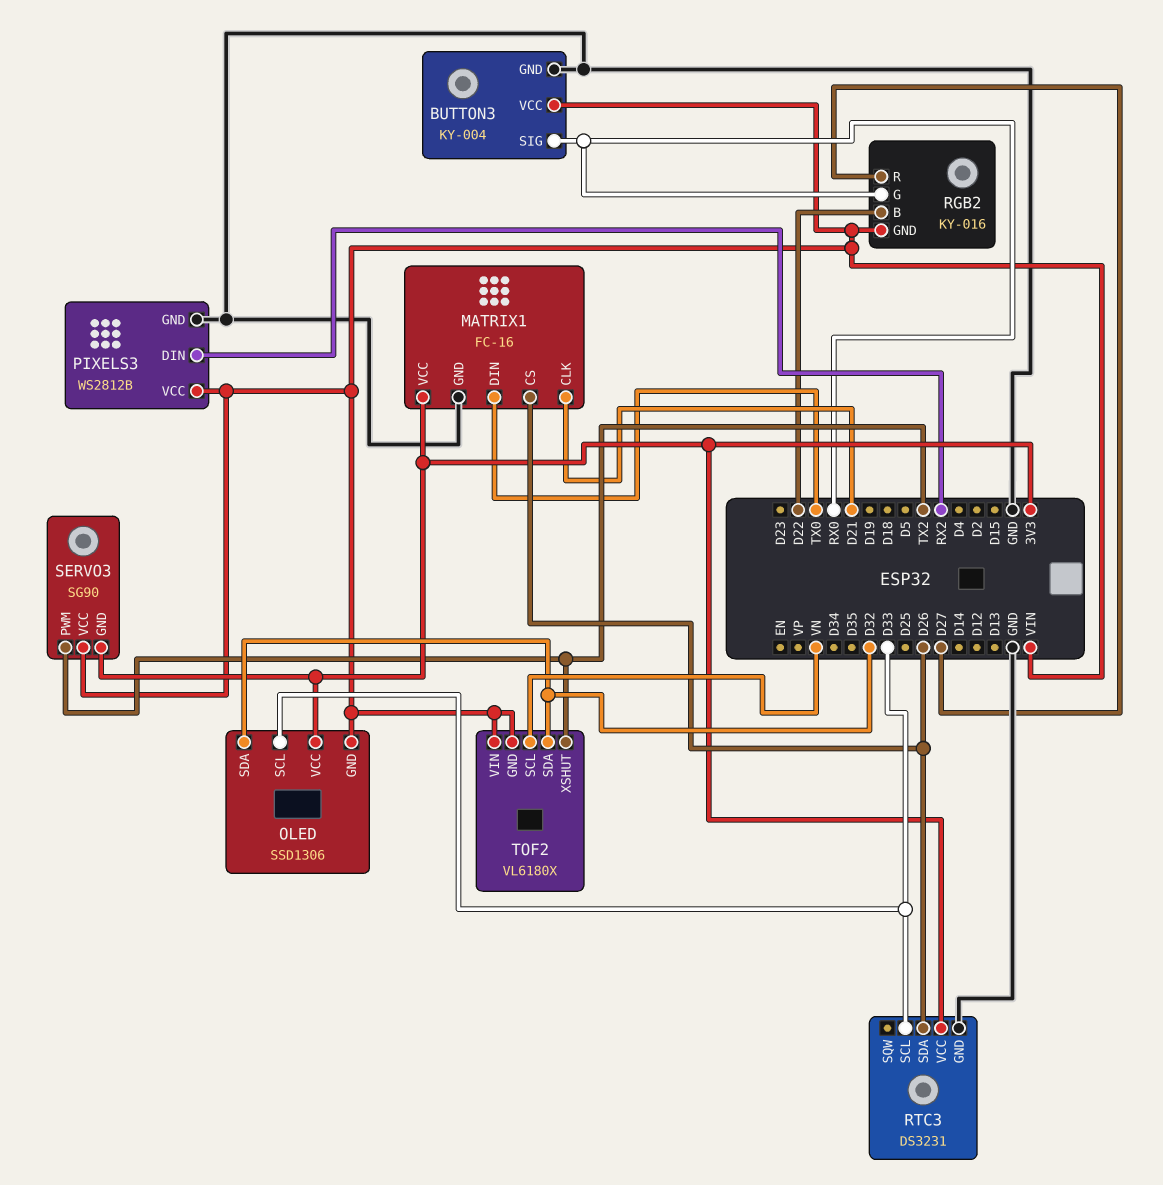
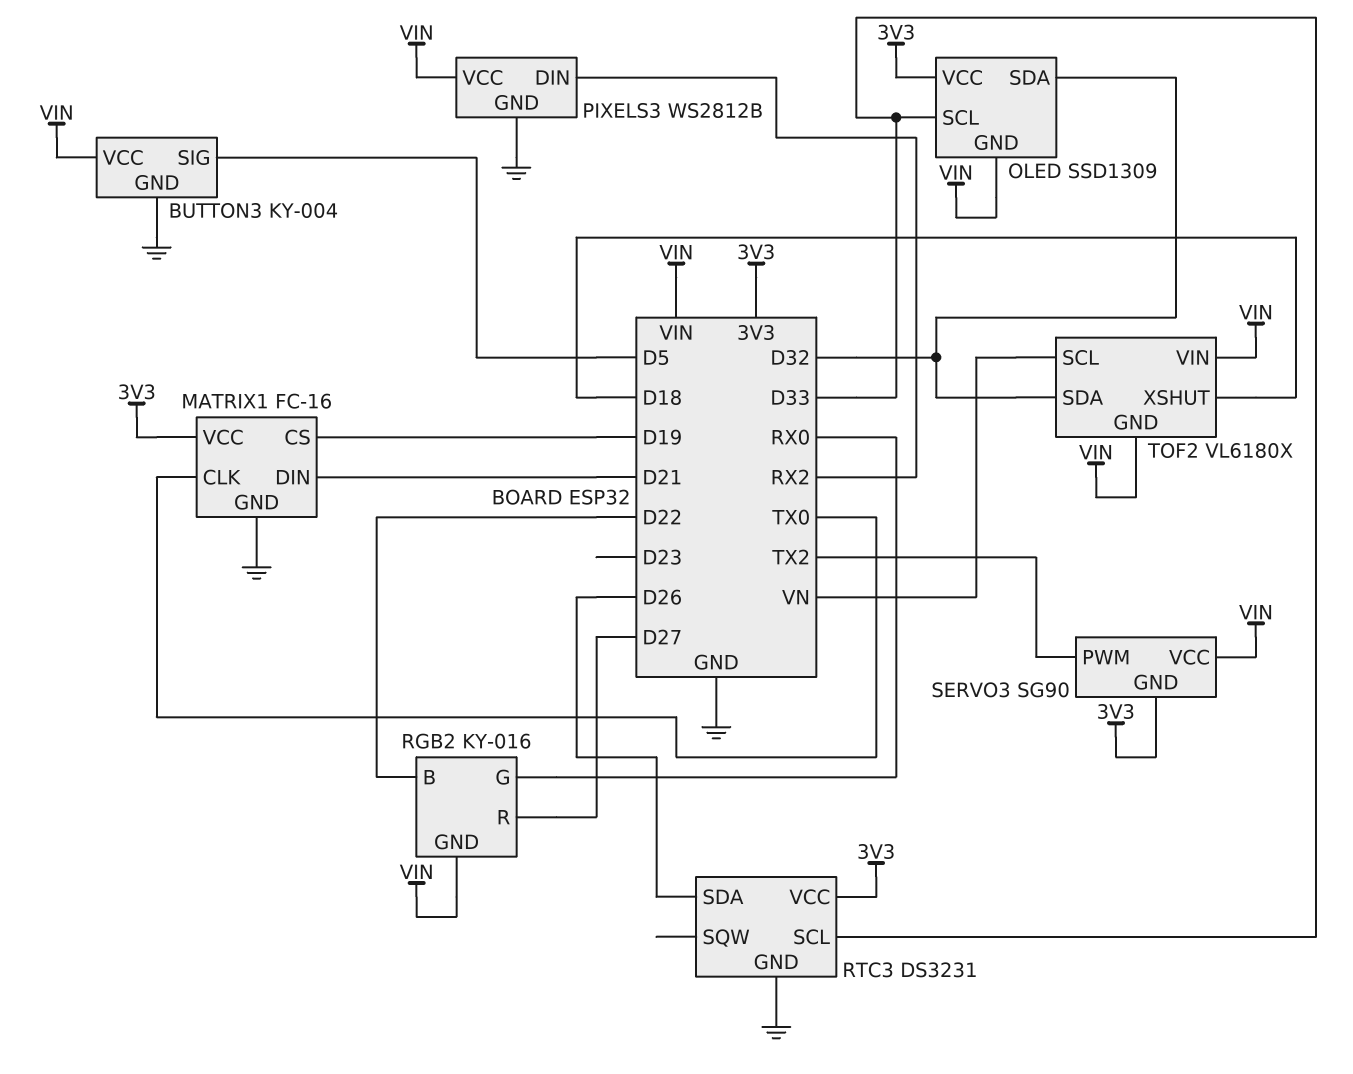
BUTTON3 pin SIG: RX0 -> D5
MATRIX1 pin CLK: D21 -> TX0
MATRIX1 pin CS: D26 -> D19
MATRIX1 pin DIN: TX0 -> D21
OLED: SSD1306 -> SSD1309
TOF2 pin XSHUT: TX2 -> D18

